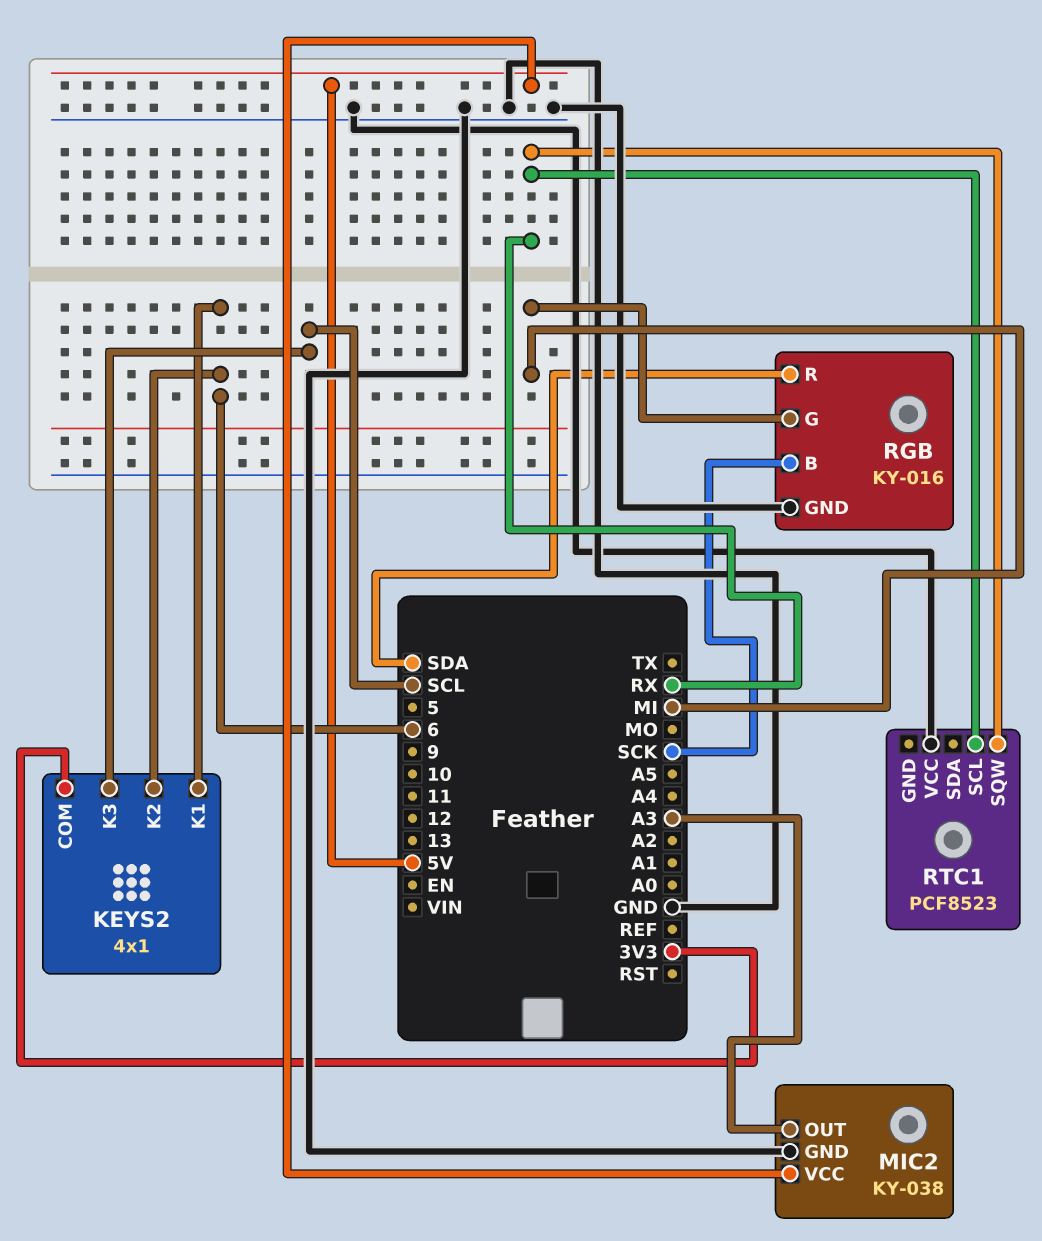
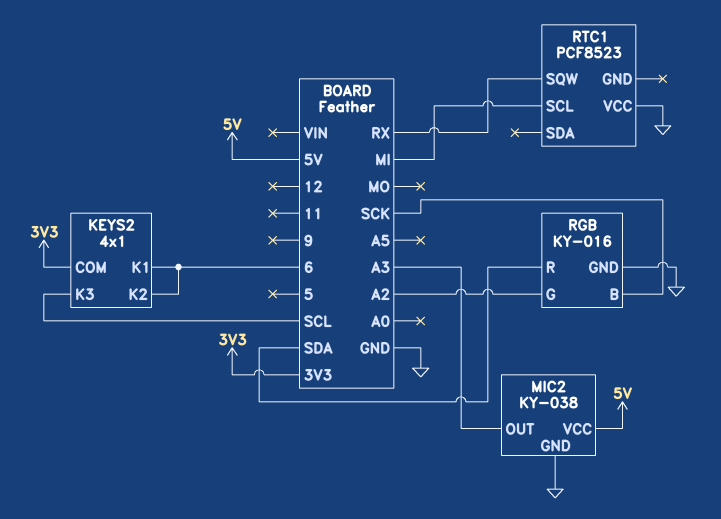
RGB pin G: MI -> A2
RTC1 pin SCL: RX -> MI

